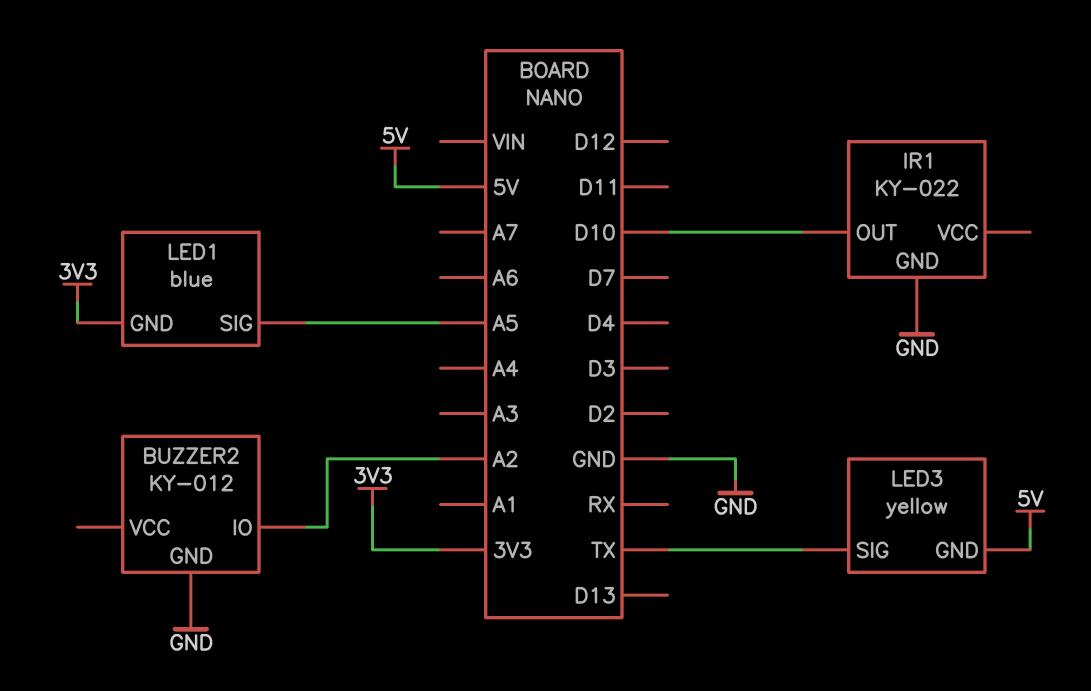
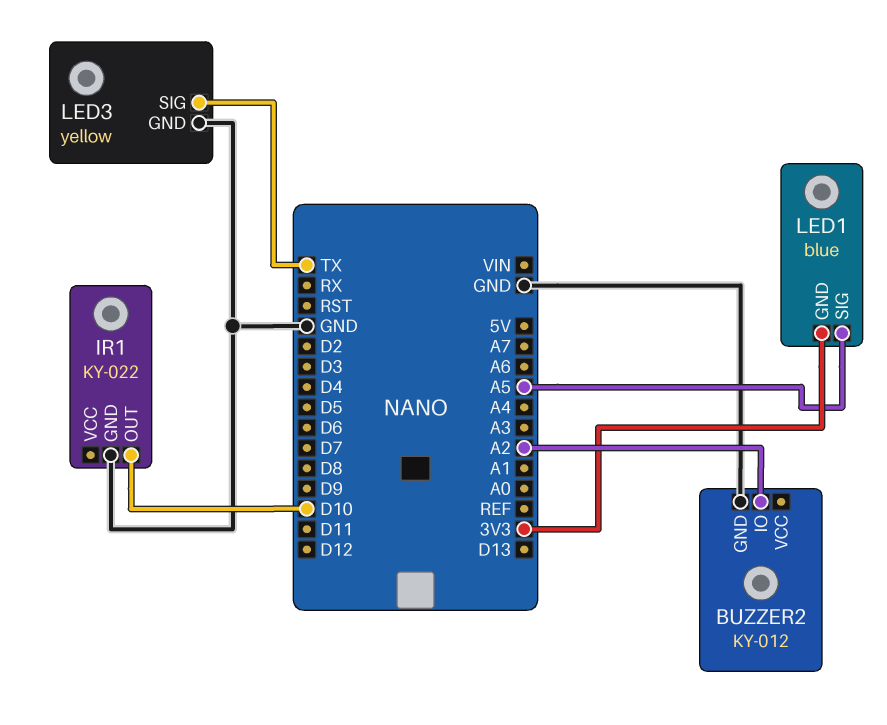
LED3 pin GND: 5V -> GND

